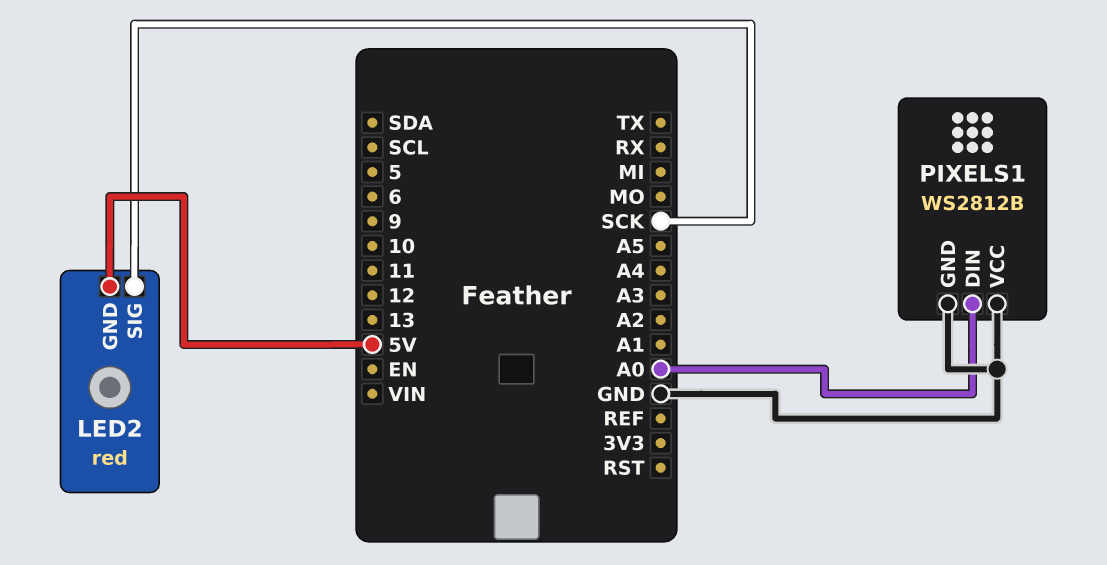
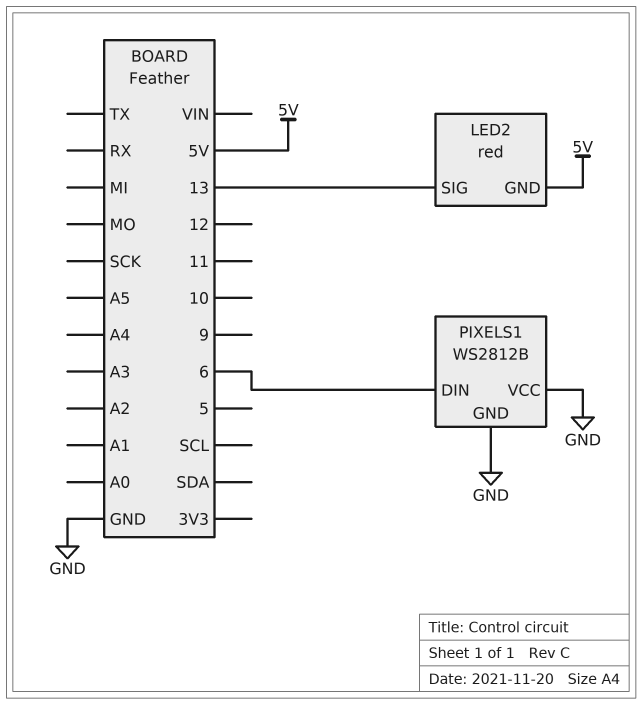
LED2 pin SIG: SCK -> 13
PIXELS1 pin DIN: A0 -> 6

